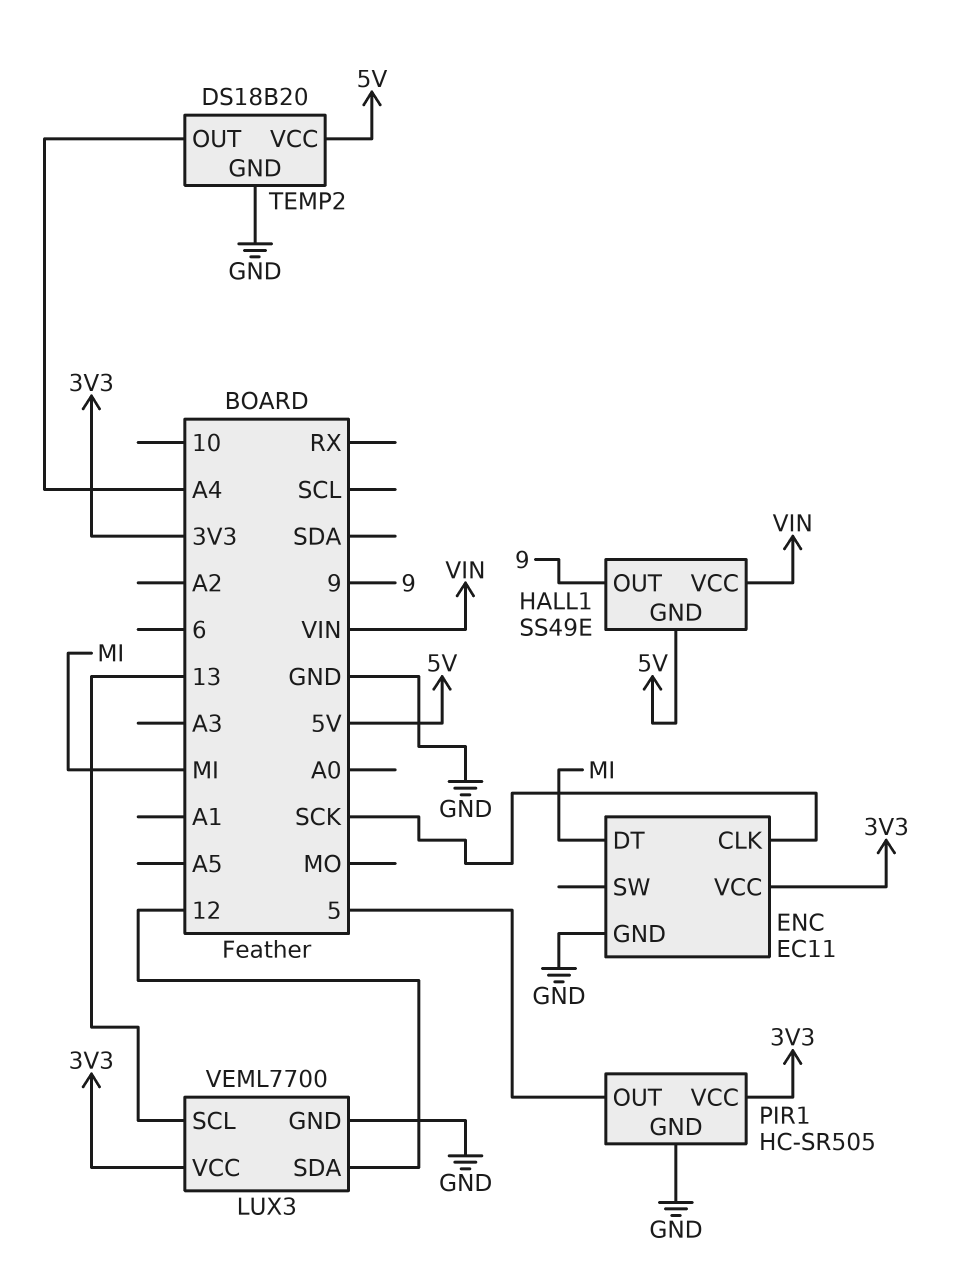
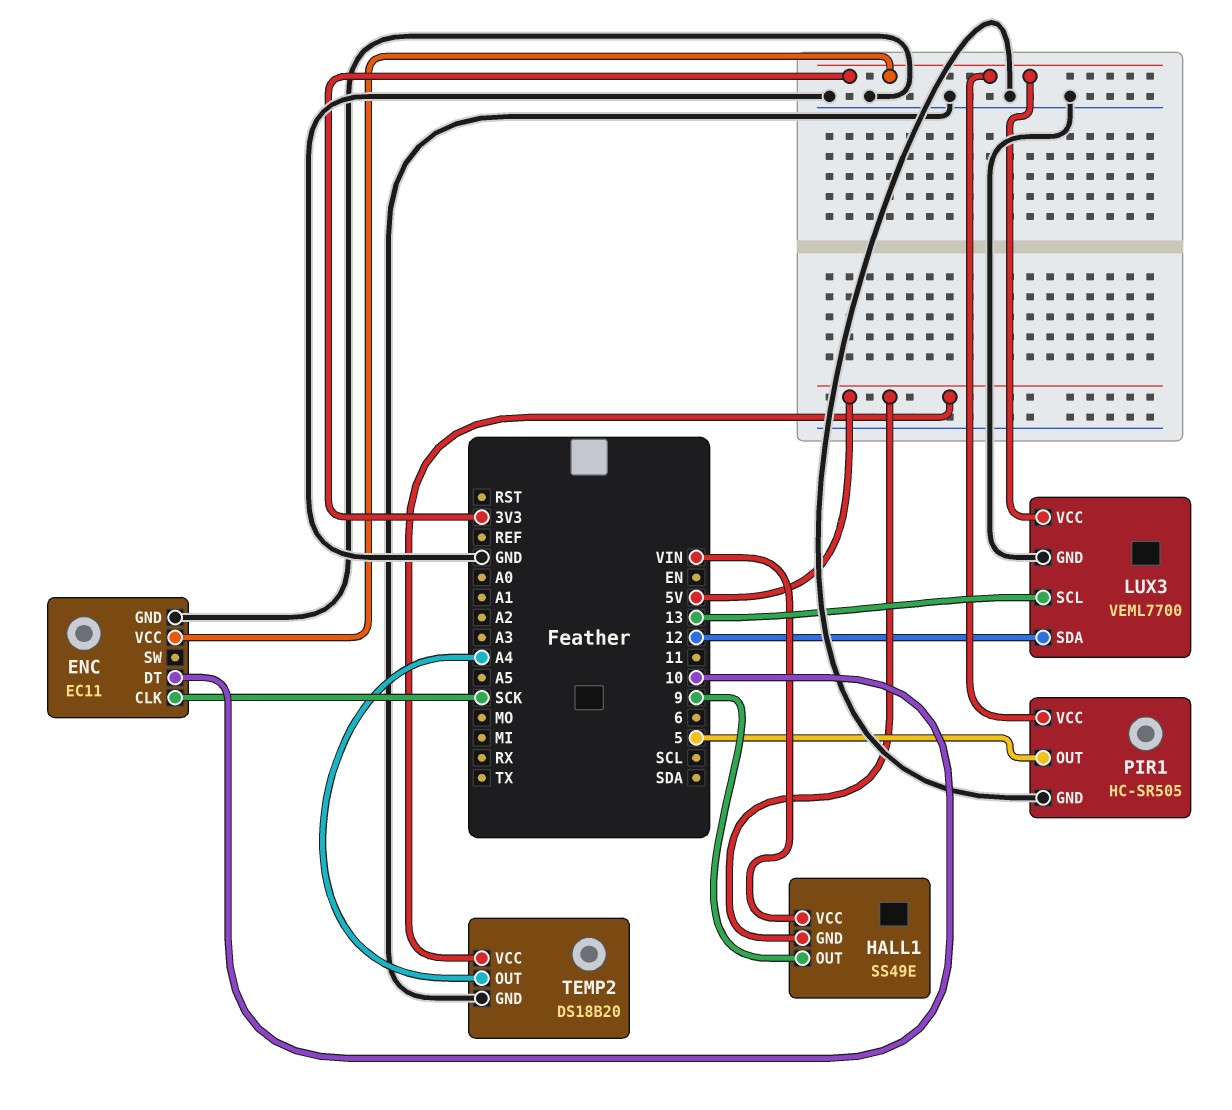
ENC pin DT: MI -> 10

